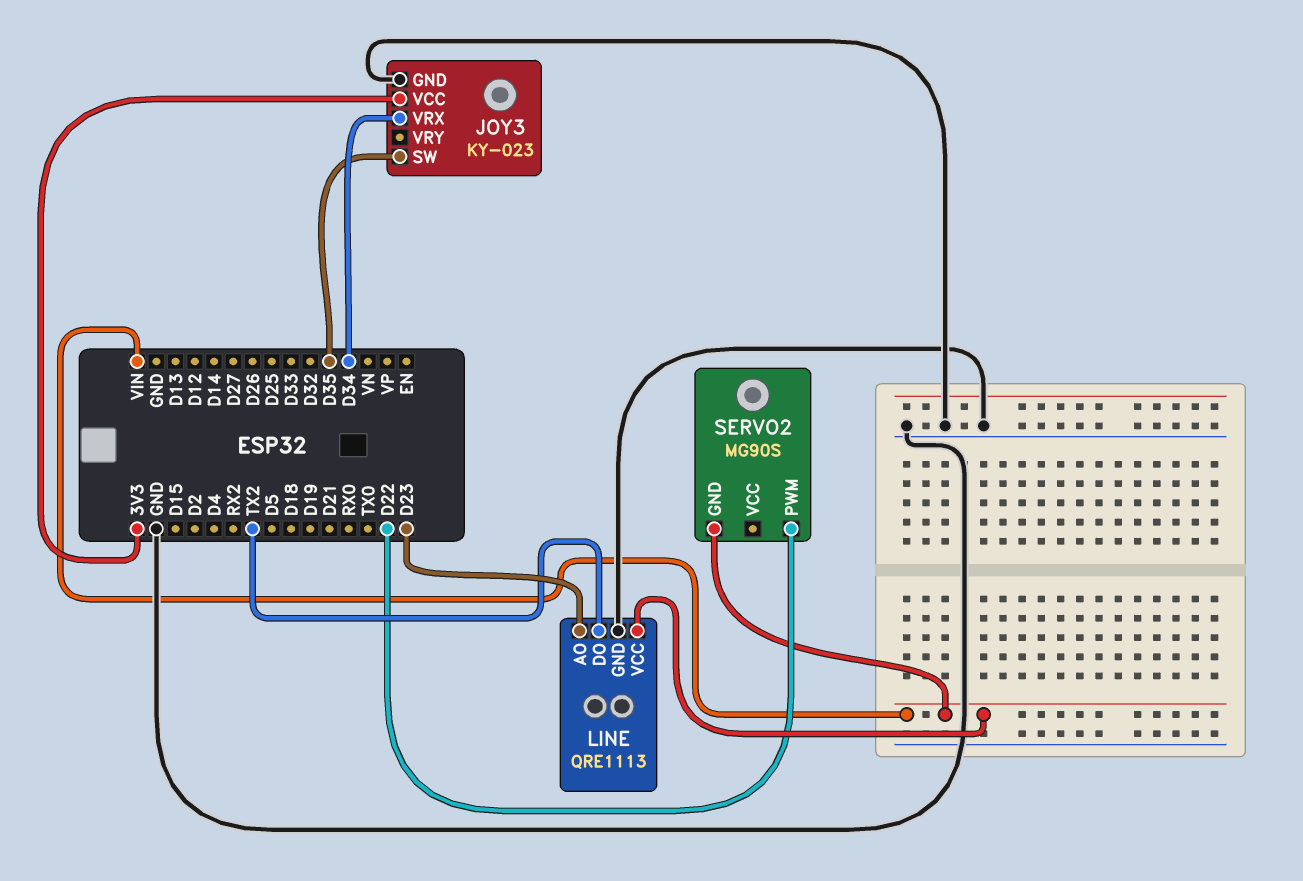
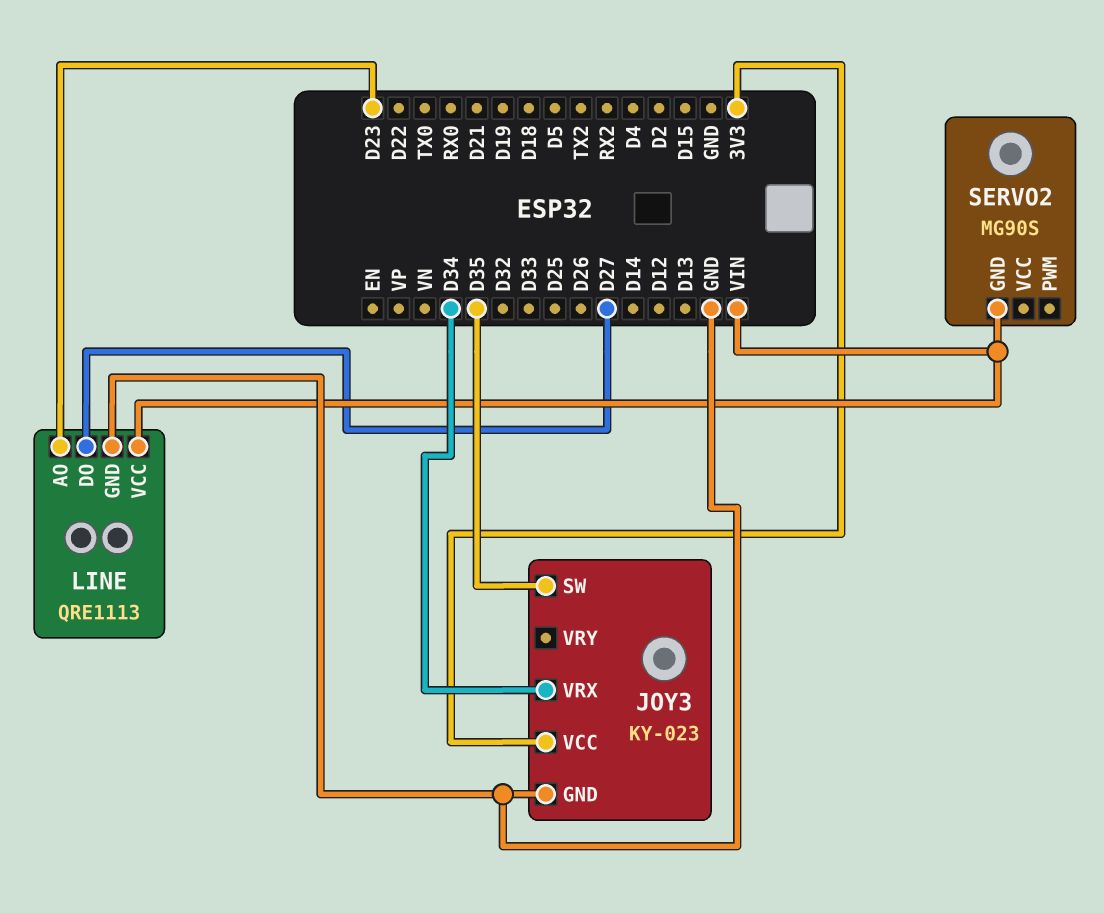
LINE pin DO: TX2 -> D27
SERVO2 pin PWM: D22 -> none

